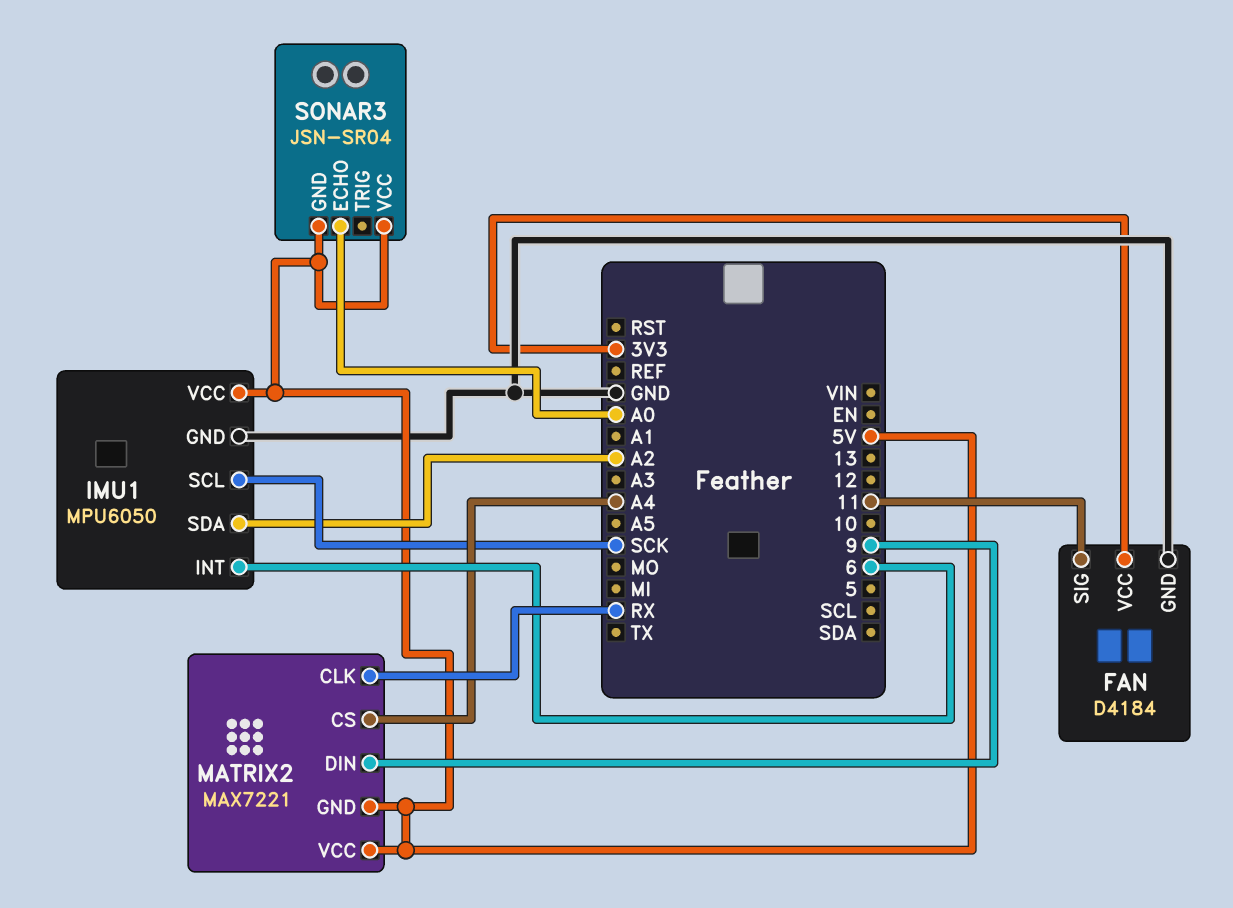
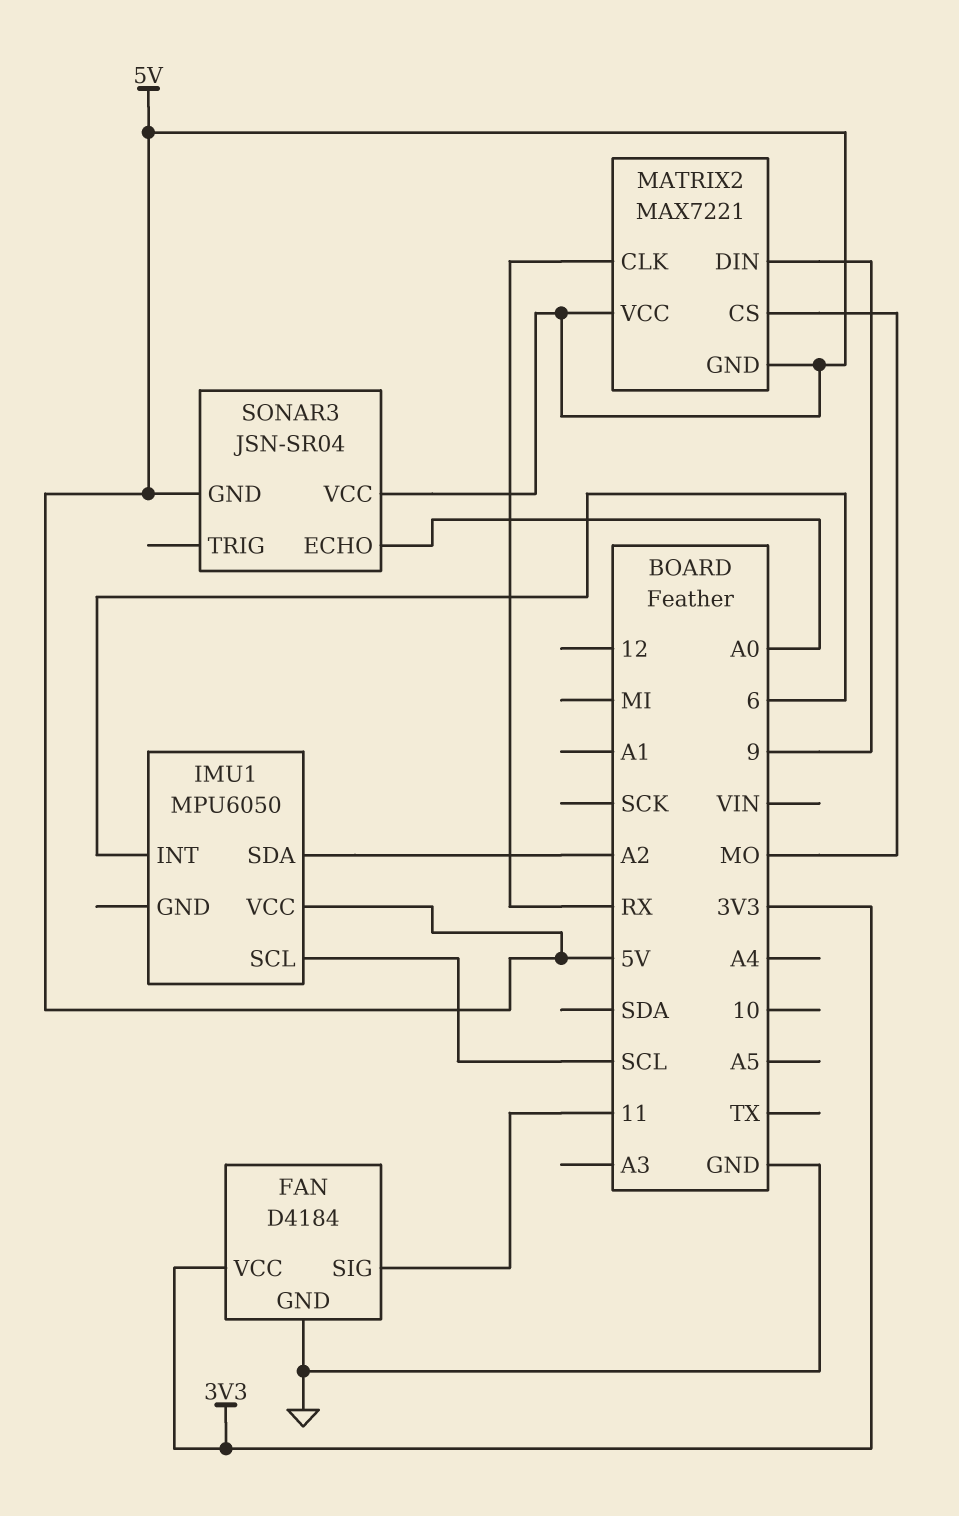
IMU1 pin GND: GND -> none
IMU1 pin SCL: SCK -> SCL
MATRIX2 pin CS: A4 -> MO

